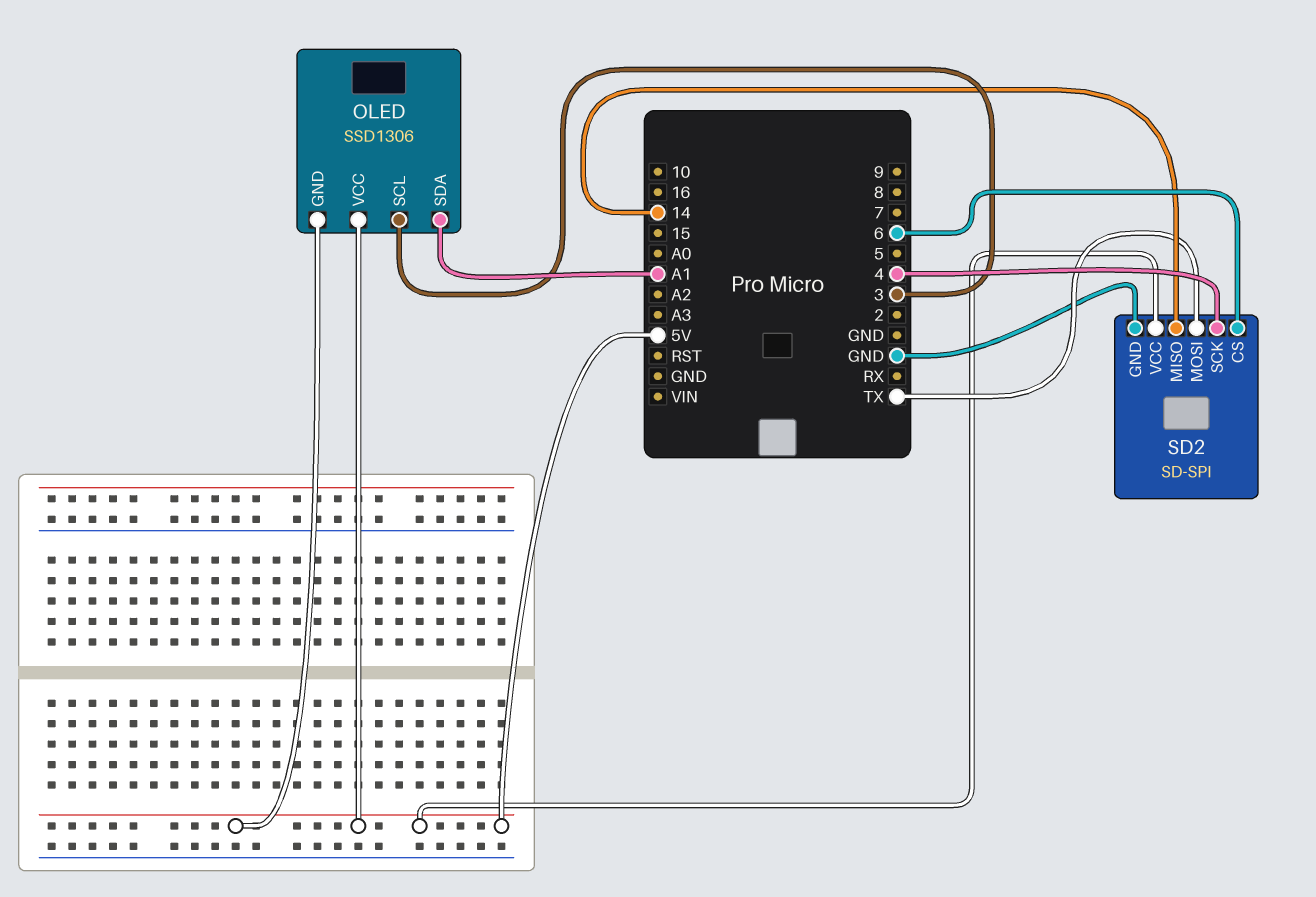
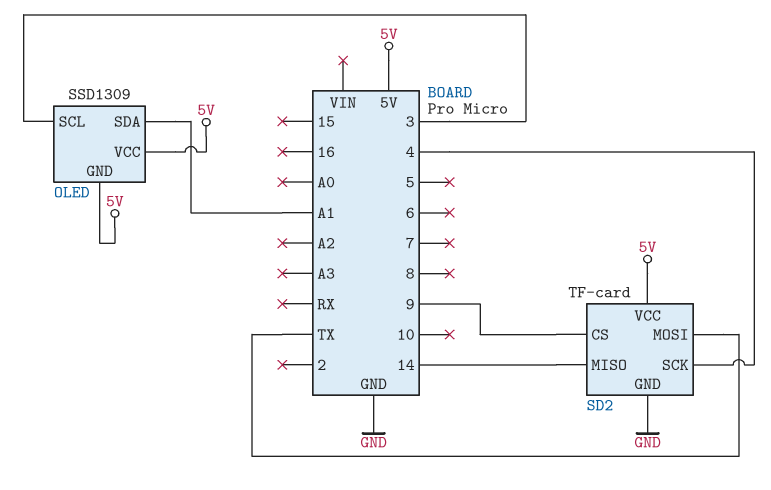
OLED: SSD1306 -> SSD1309
SD2: SD-SPI -> TF-card
SD2 pin CS: 6 -> 9

